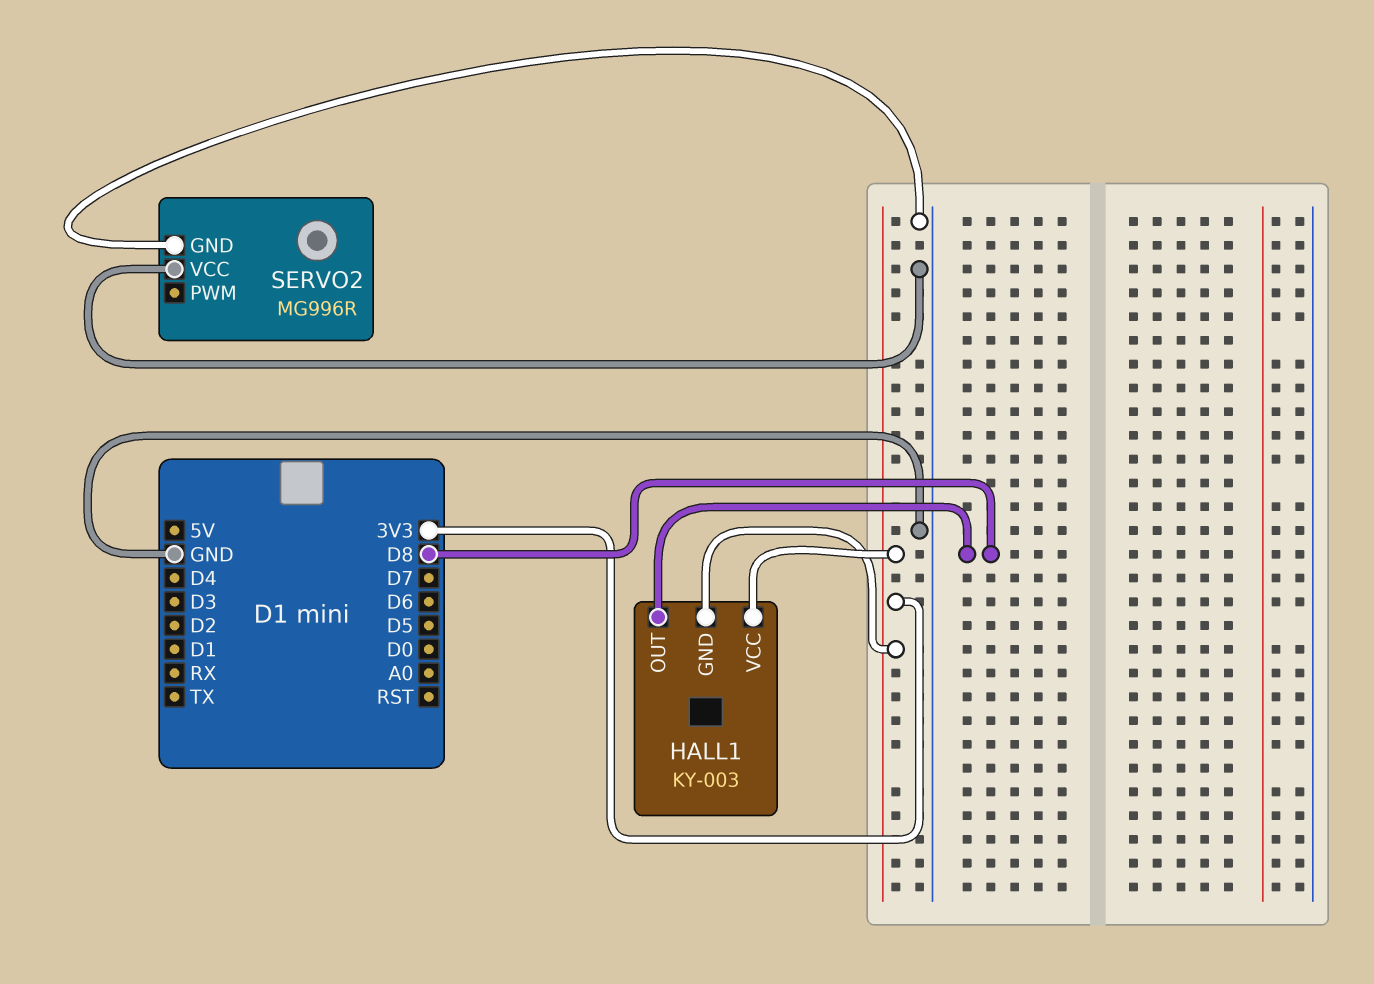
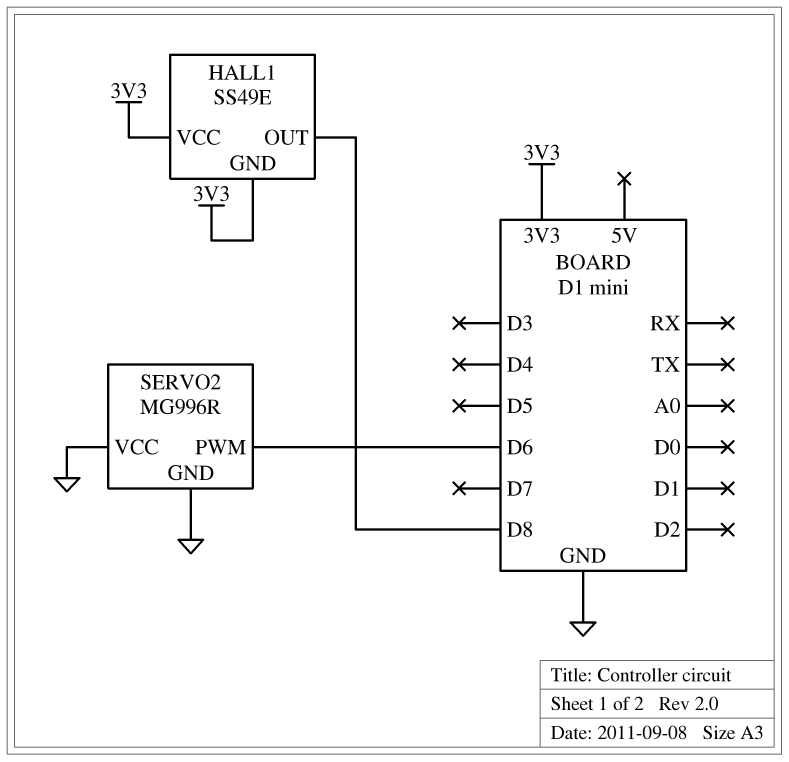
HALL1: KY-003 -> SS49E
SERVO2 pin PWM: none -> D6

